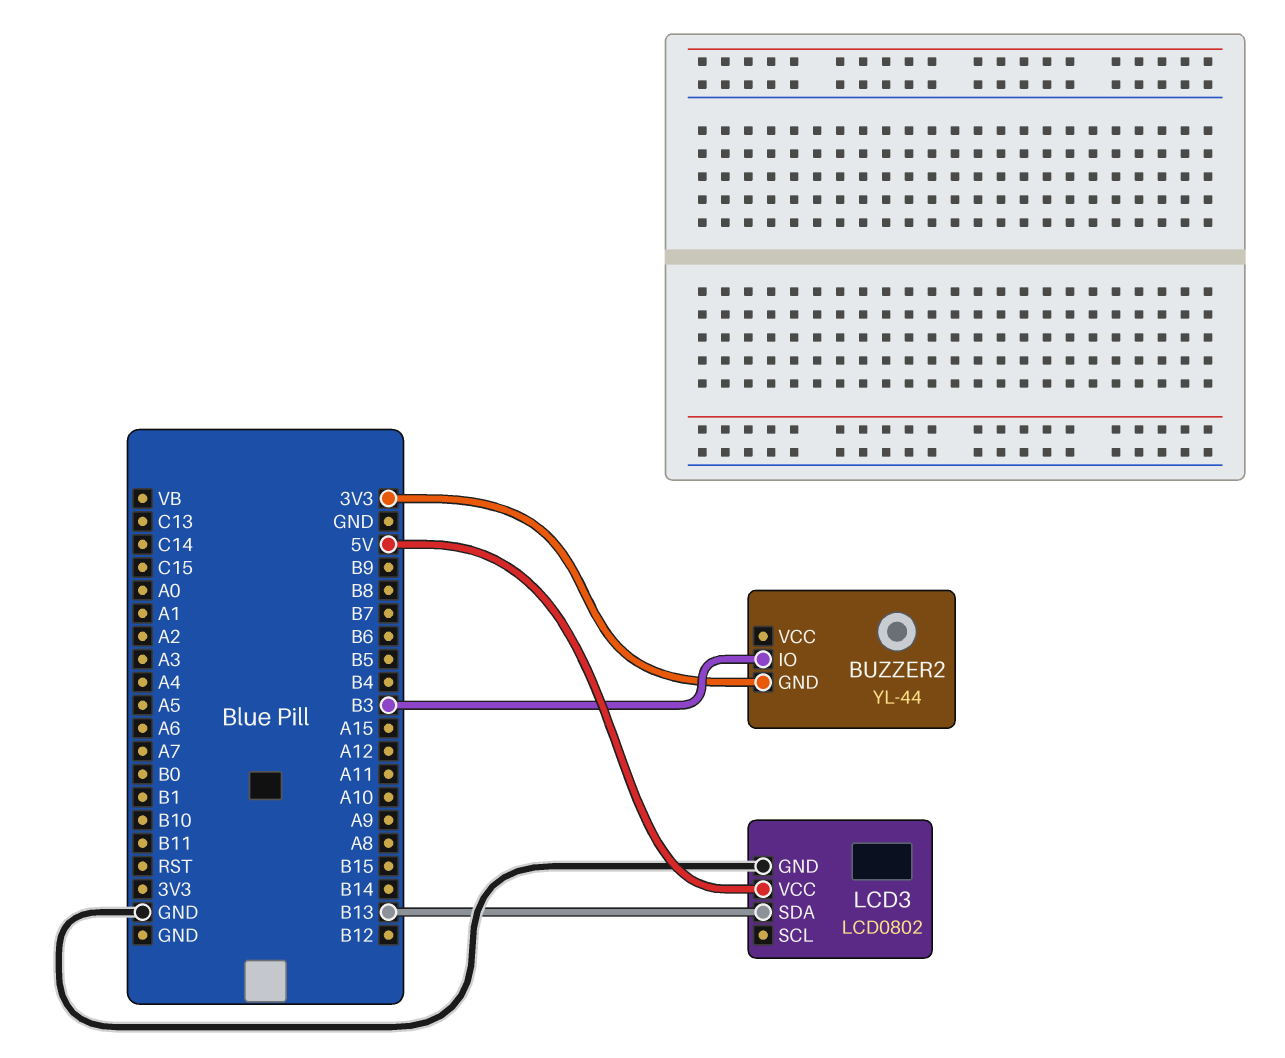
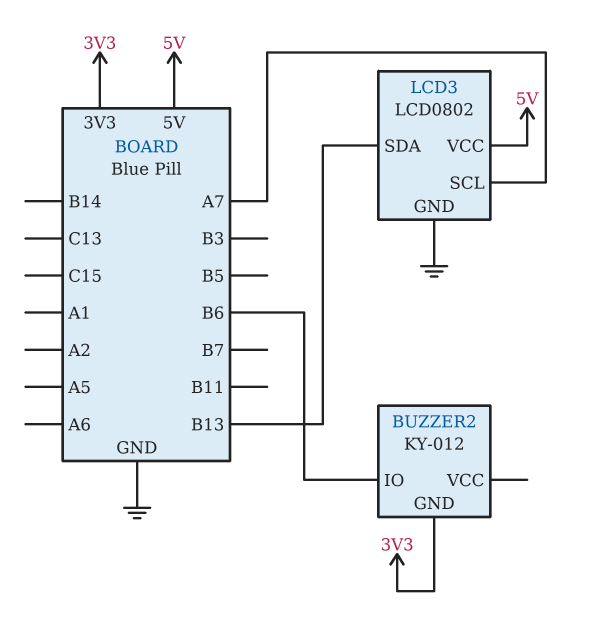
BUZZER2: YL-44 -> KY-012
BUZZER2 pin IO: B3 -> B6
LCD3 pin SCL: none -> A7

